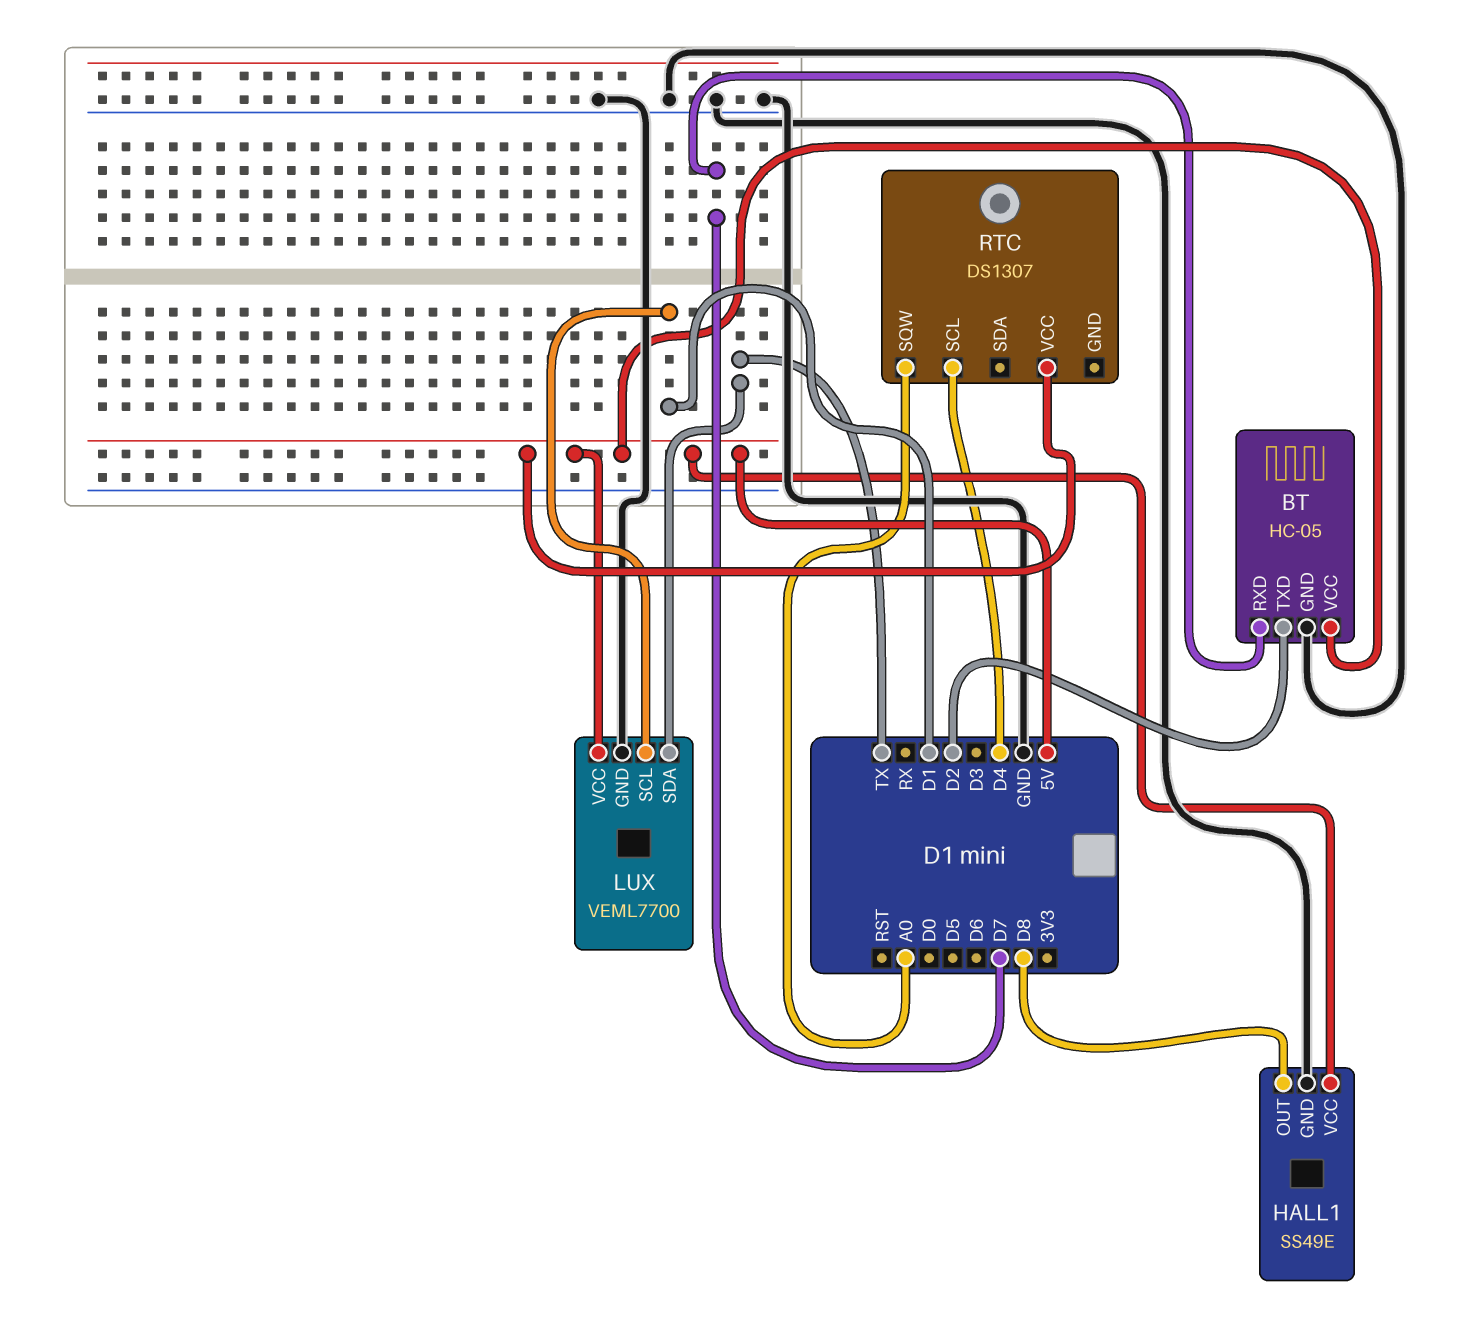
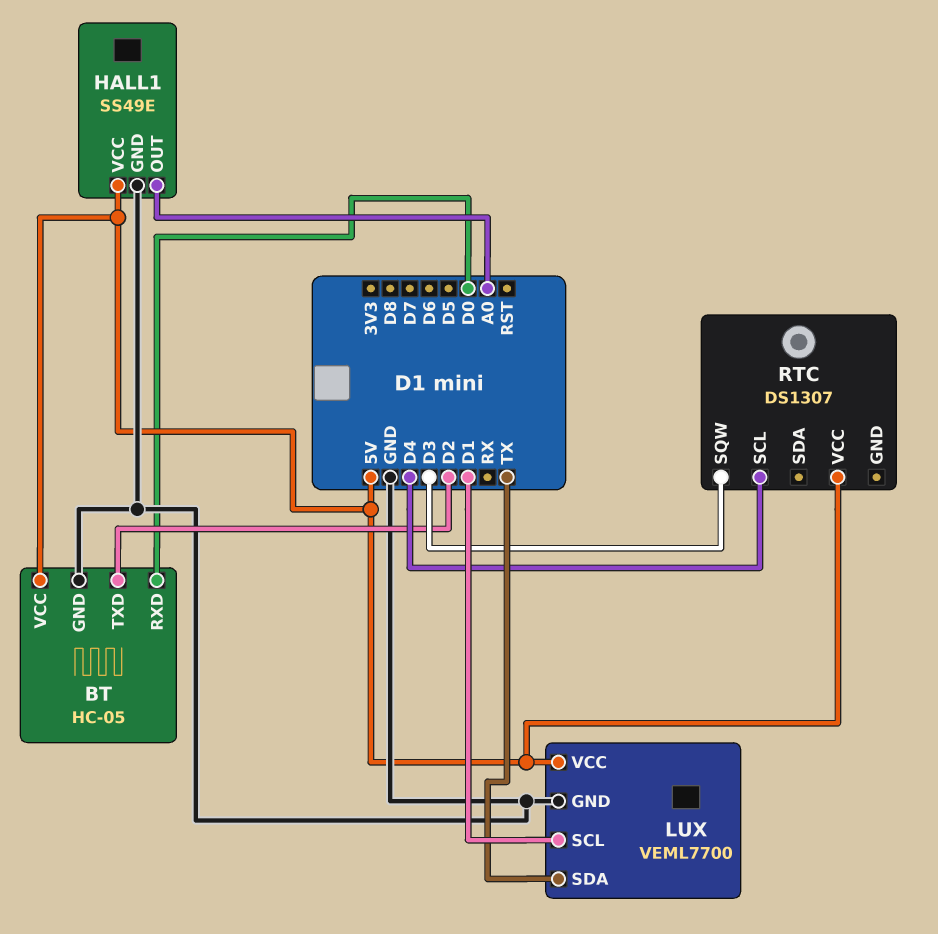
BT pin RXD: D7 -> D0
HALL1 pin OUT: D8 -> A0
RTC pin SQW: A0 -> D3

